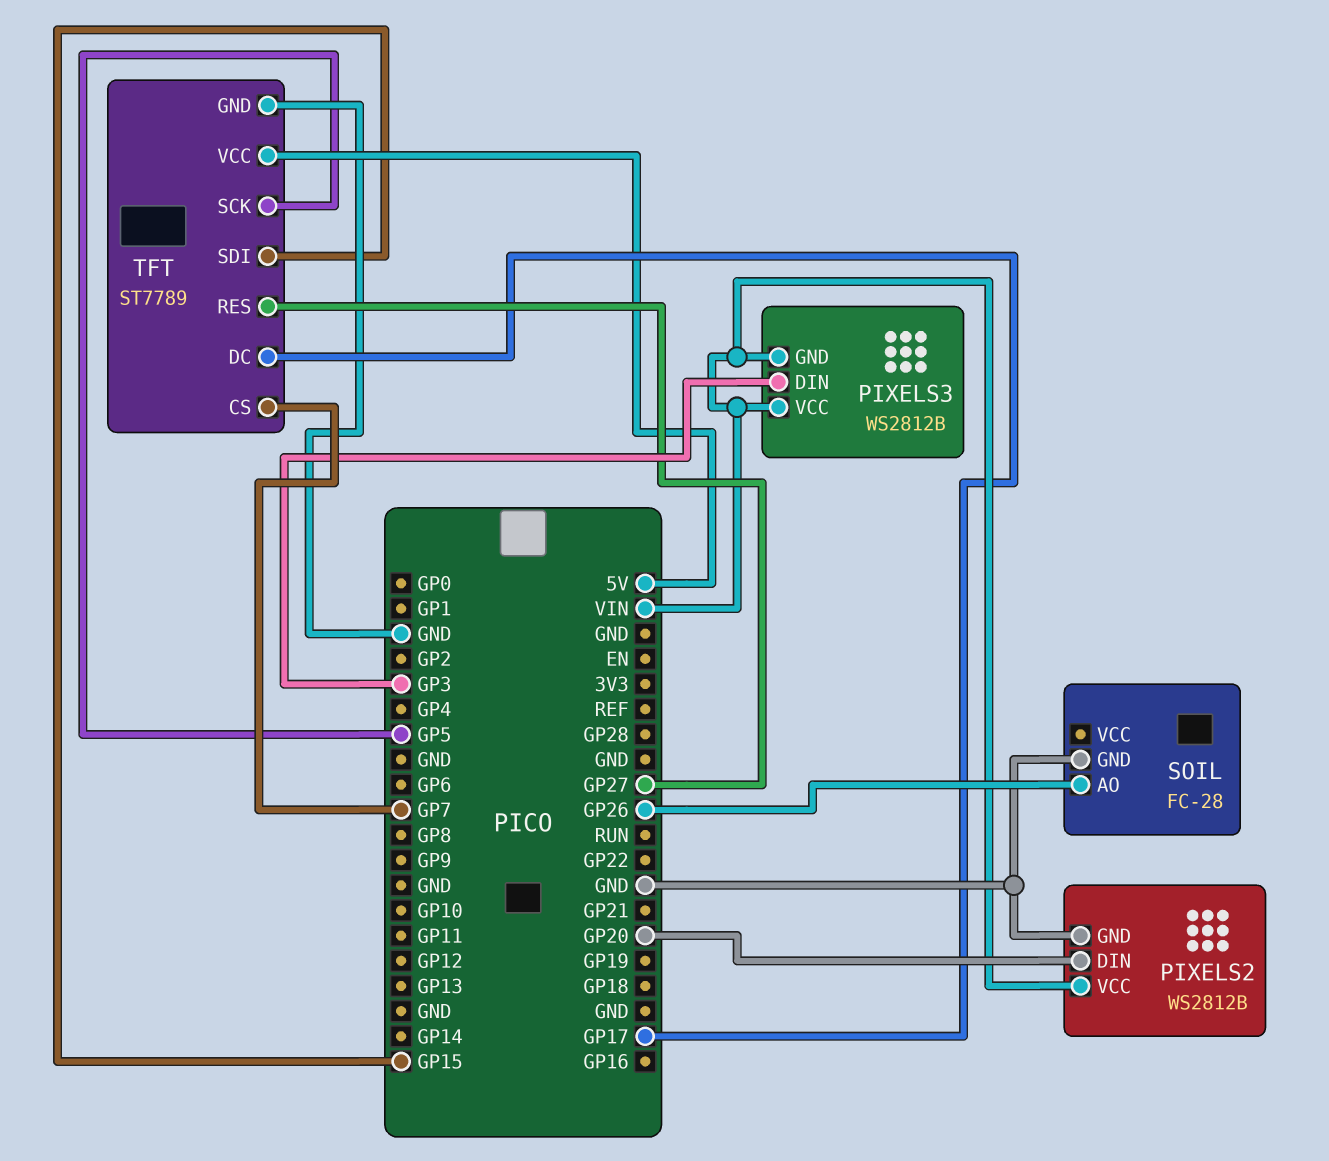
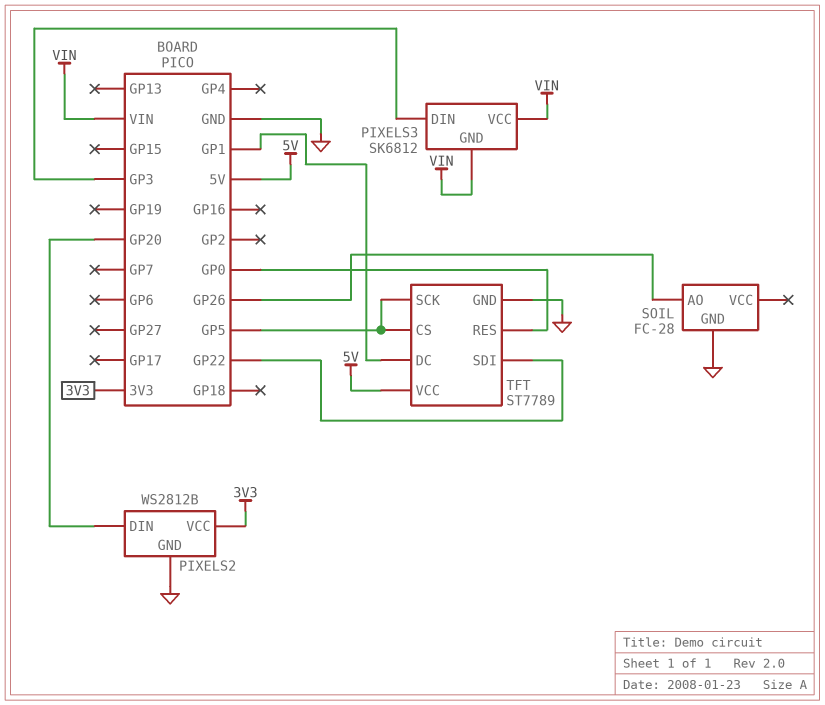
PIXELS2 pin VCC: VIN -> 3V3
PIXELS3: WS2812B -> SK6812
TFT pin CS: GP7 -> GP5
TFT pin DC: GP17 -> GP1
TFT pin RES: GP27 -> GP0
TFT pin SDI: GP15 -> GP22

